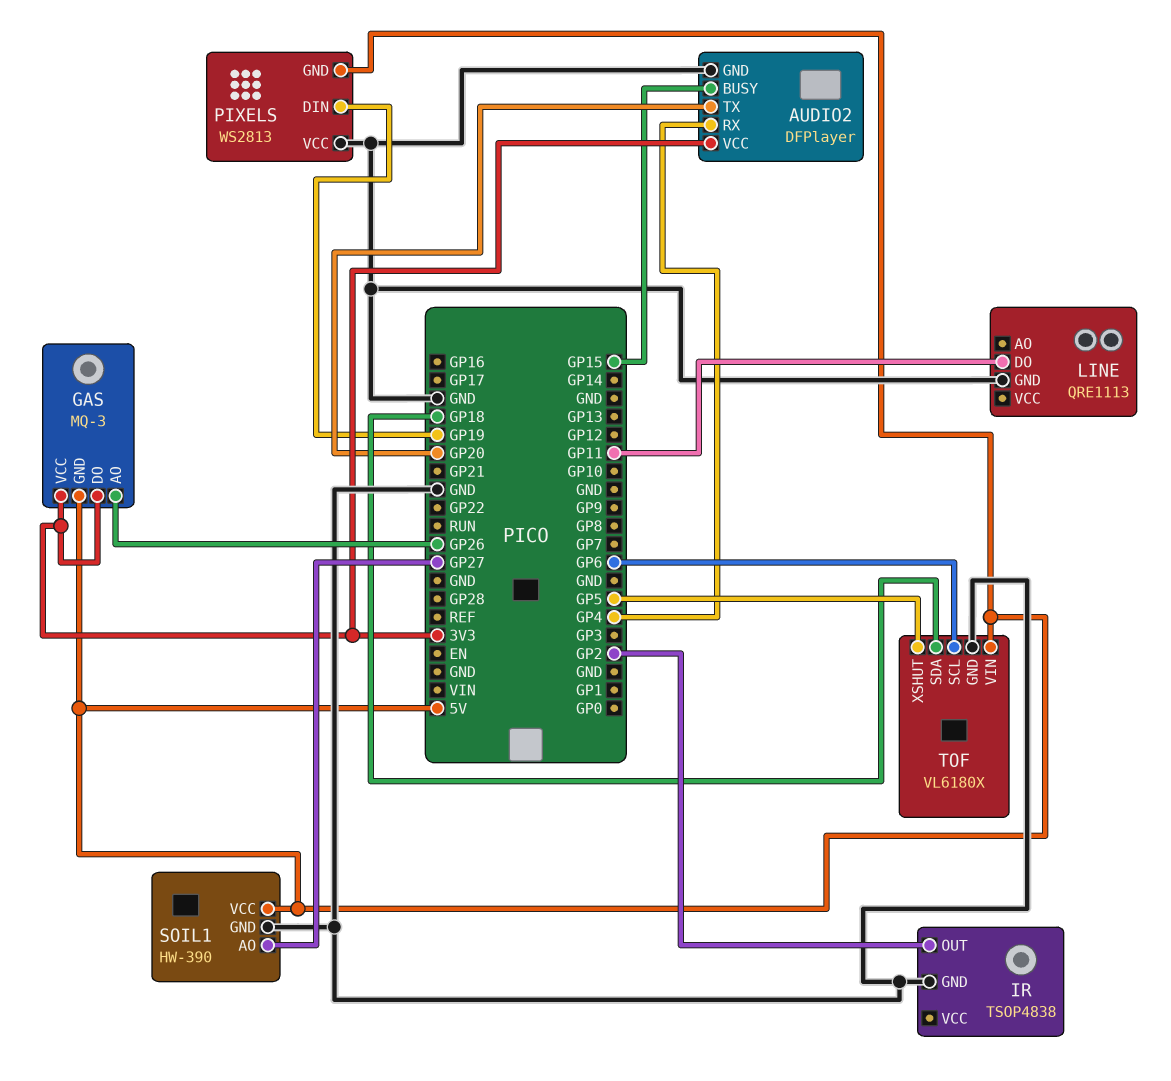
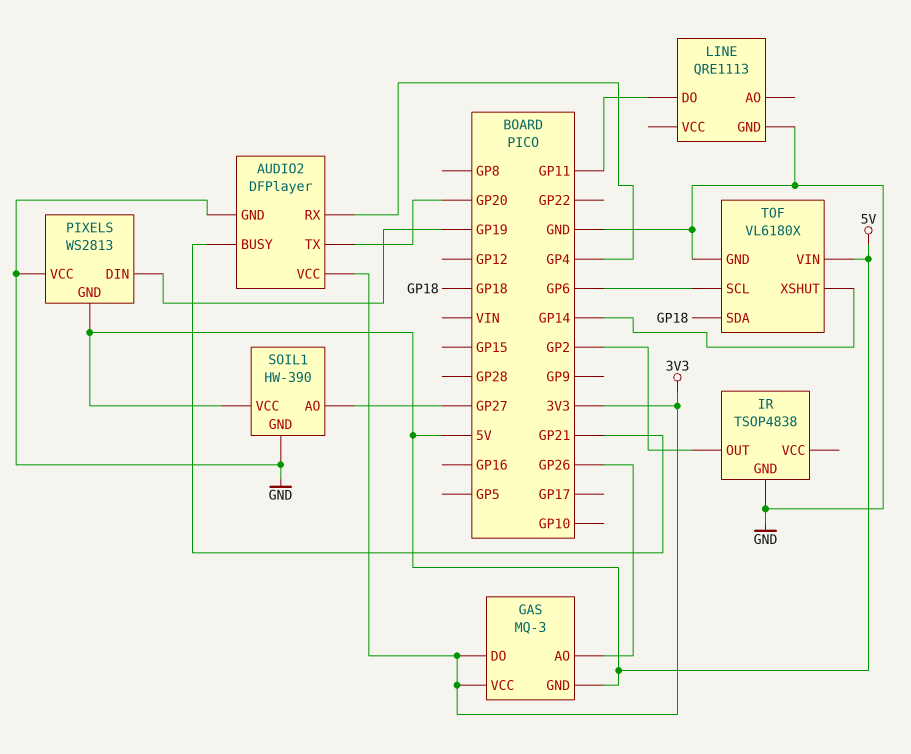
AUDIO2 pin BUSY: GP15 -> GP21
TOF pin XSHUT: GP5 -> GP14

